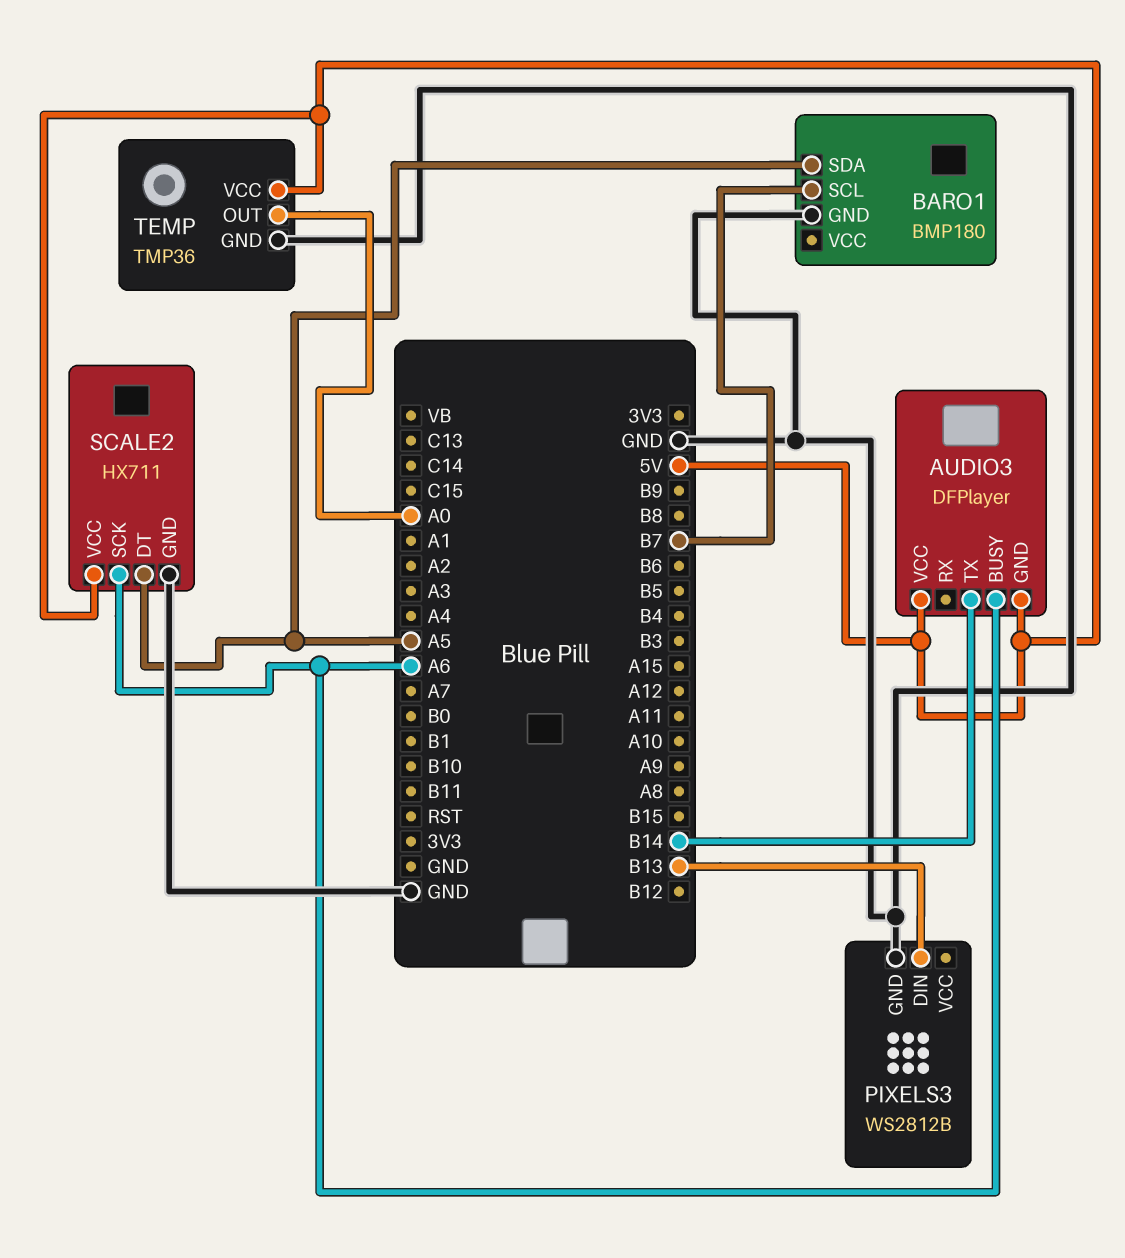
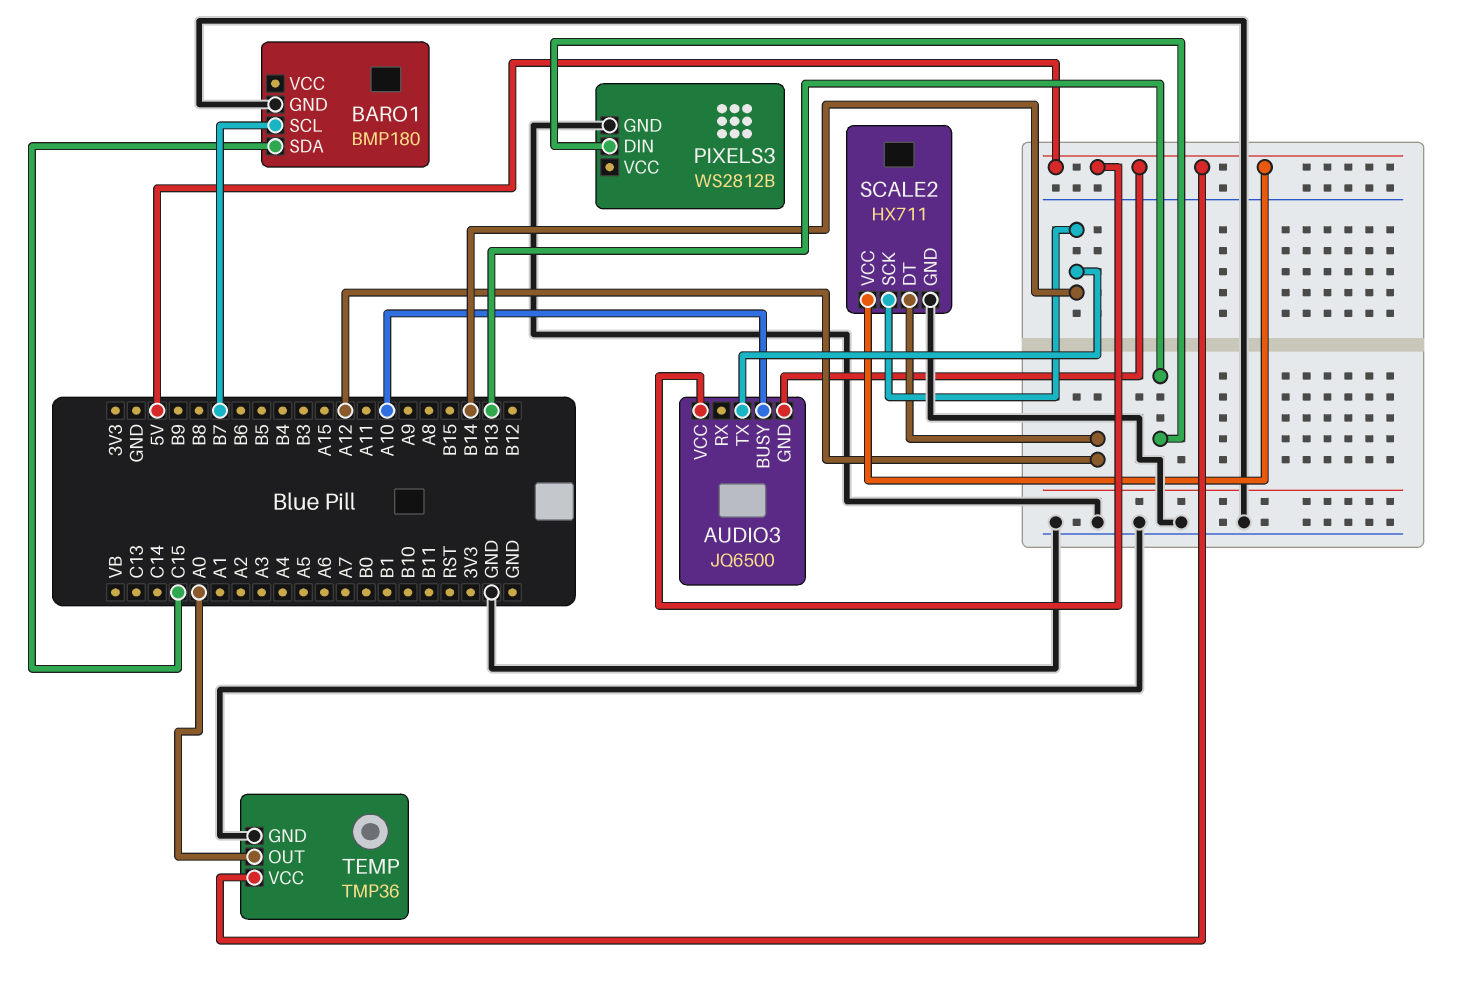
AUDIO3: DFPlayer -> JQ6500
AUDIO3 pin BUSY: A6 -> A10
BARO1 pin SDA: A5 -> C15
SCALE2 pin DT: A5 -> A12
SCALE2 pin SCK: A6 -> B14

